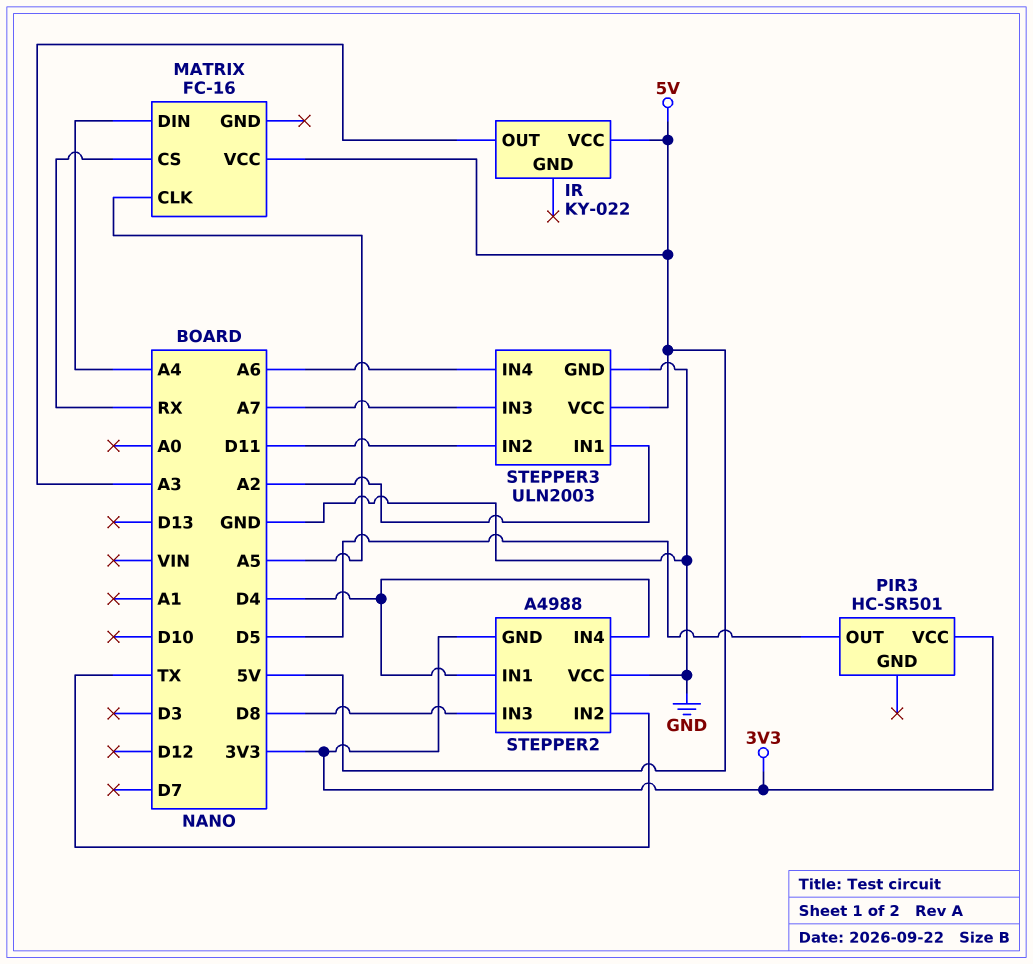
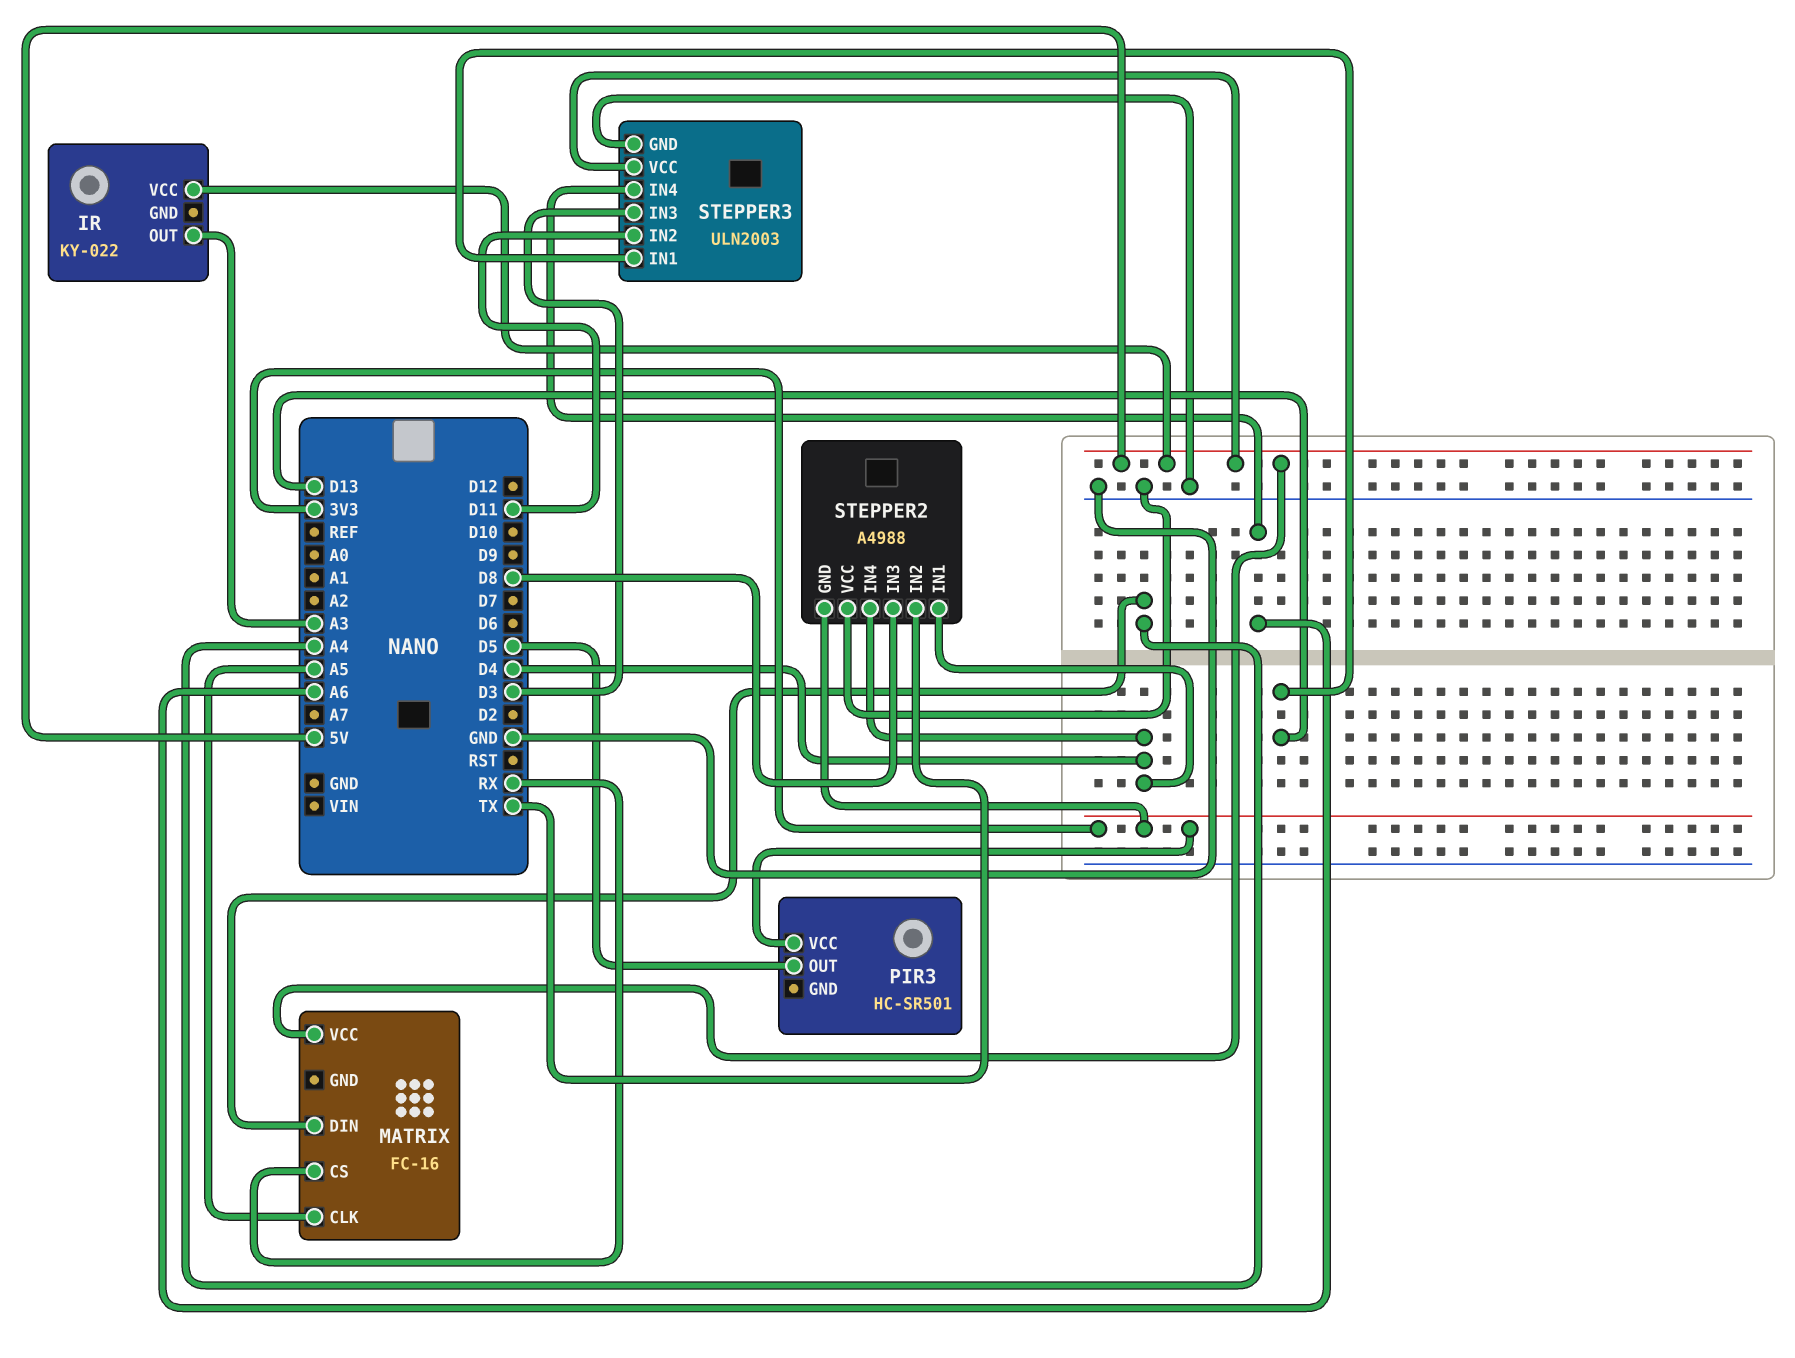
STEPPER3 pin IN1: A2 -> D13
STEPPER3 pin IN3: A7 -> D3

